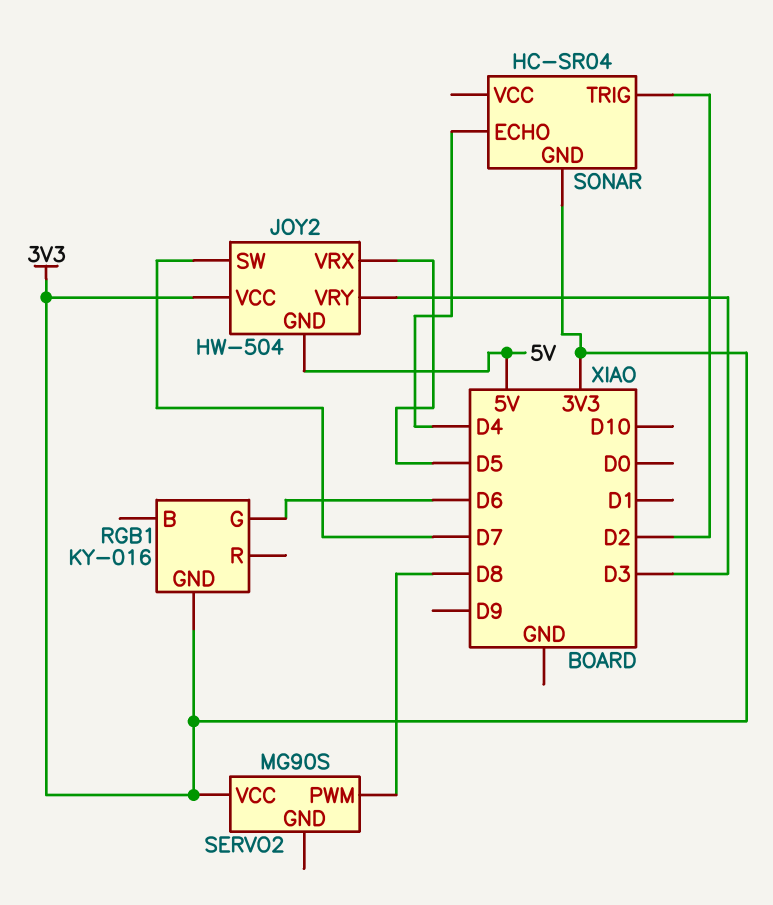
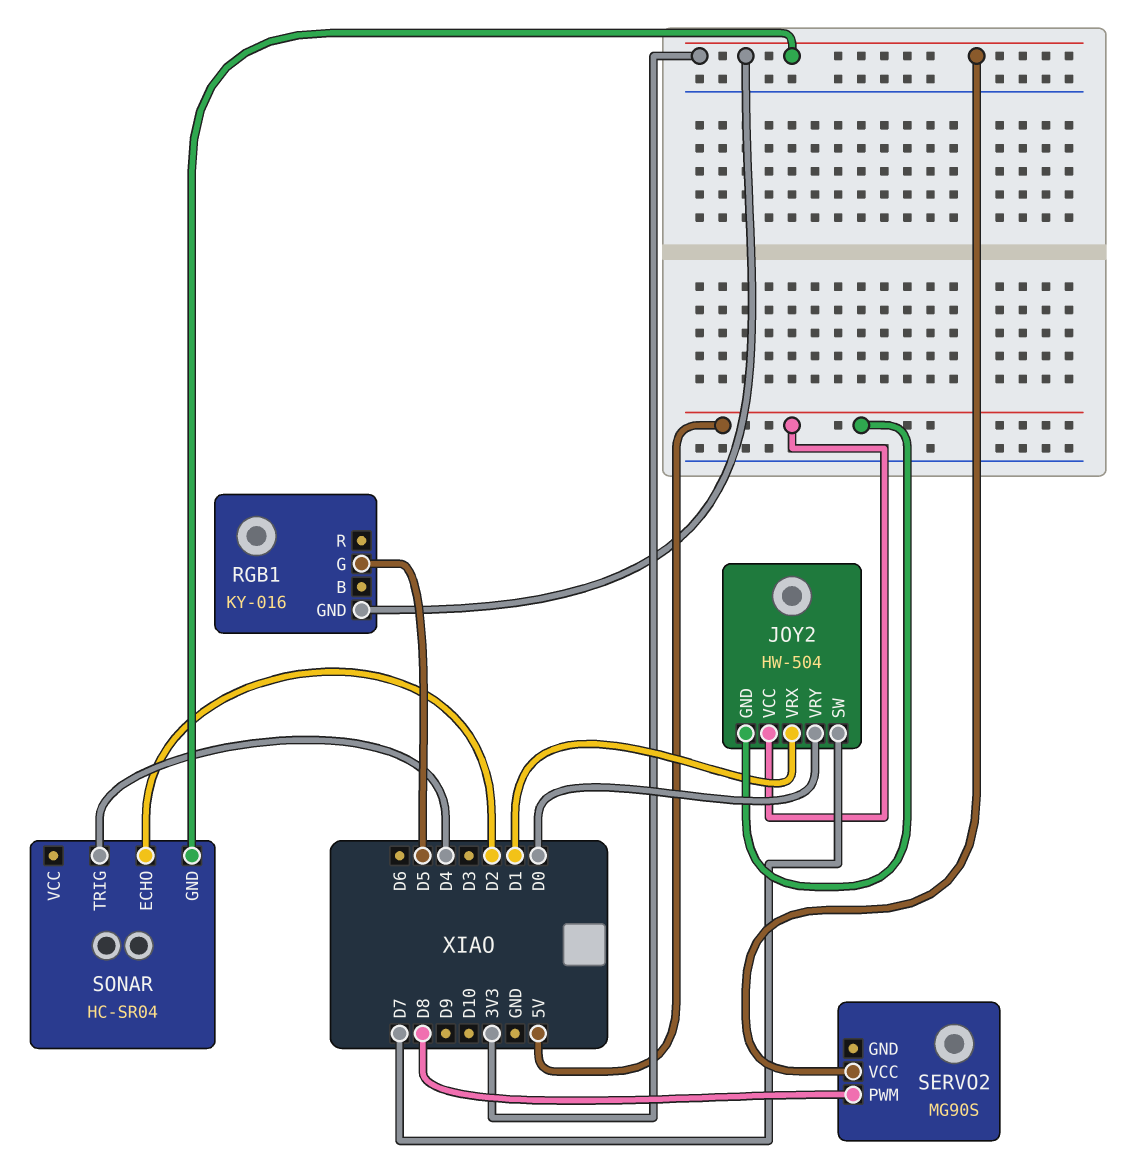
JOY2 pin VCC: 3V3 -> 5V
JOY2 pin VRX: D5 -> D1
JOY2 pin VRY: D3 -> D0
RGB1 pin G: D6 -> D5
SONAR pin ECHO: D4 -> D2
SONAR pin TRIG: D2 -> D4

